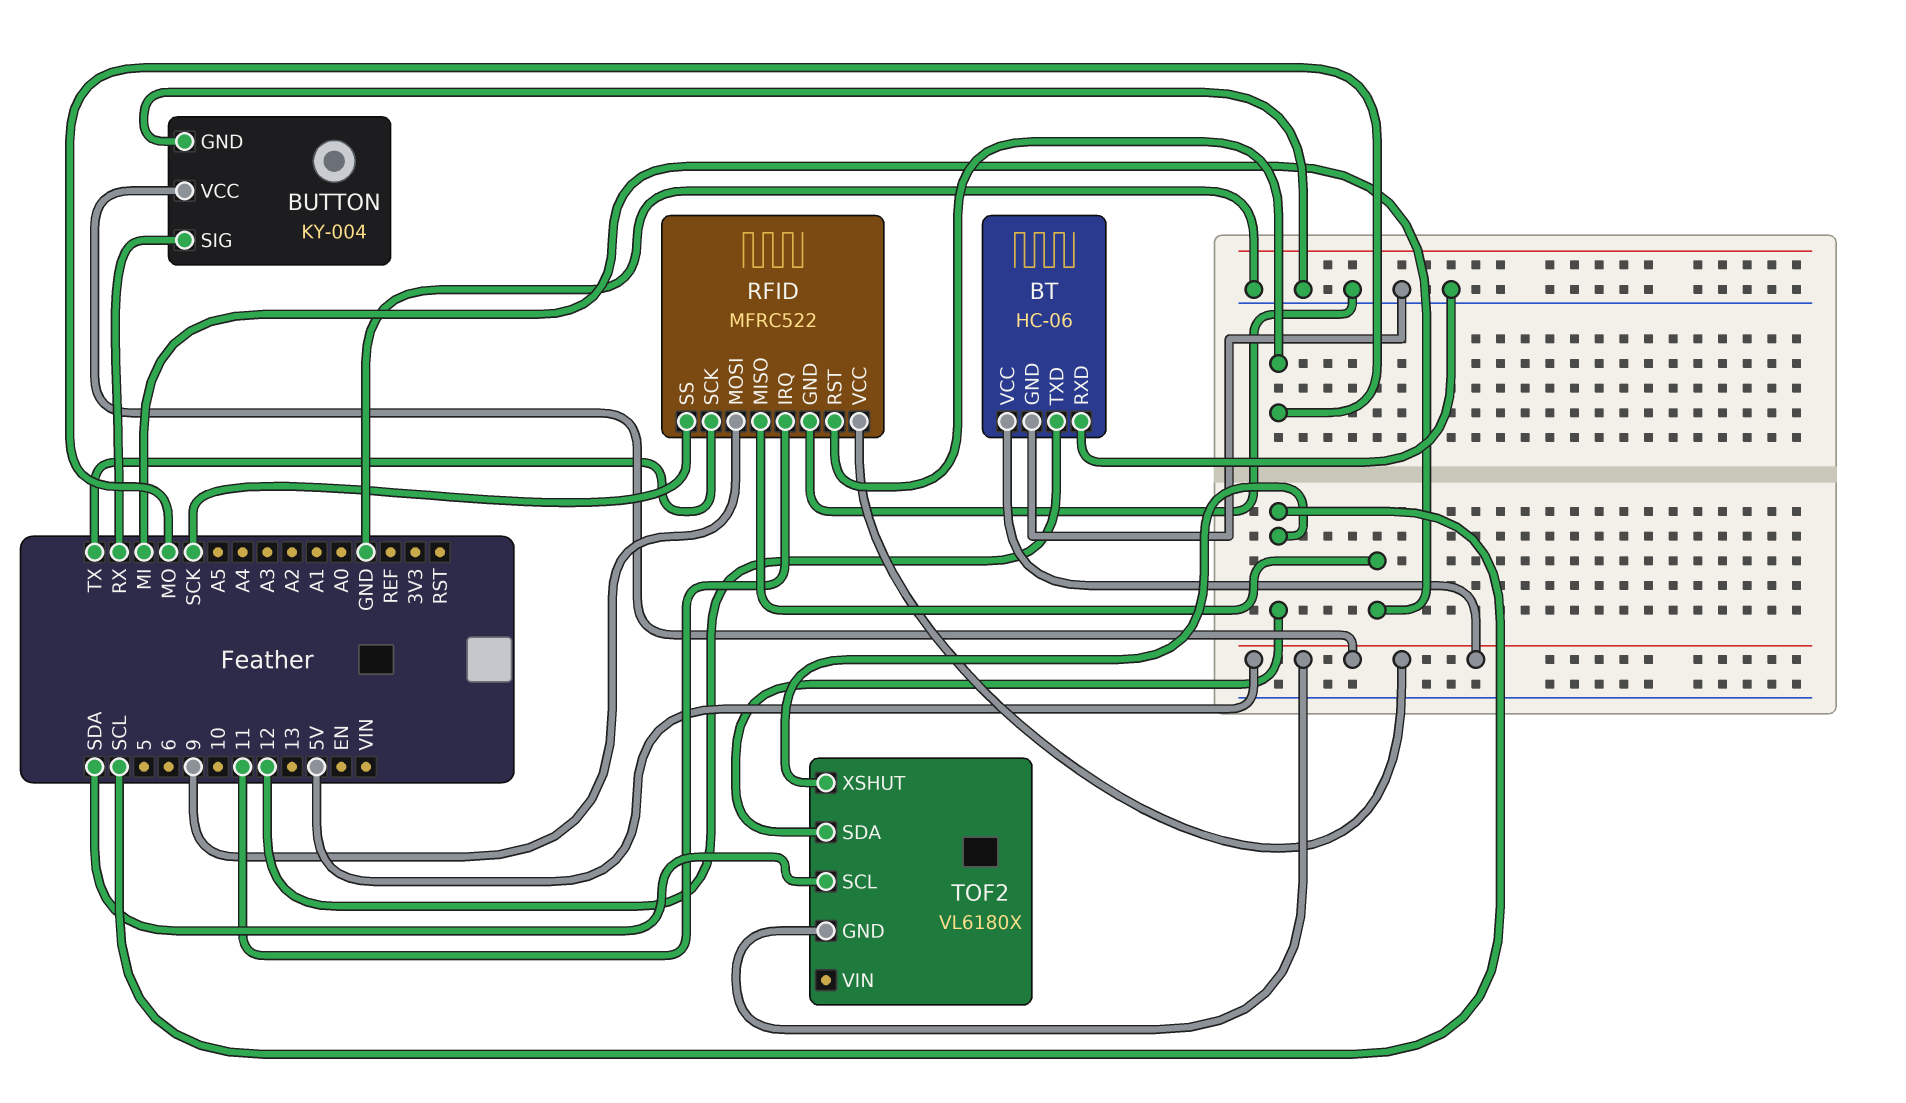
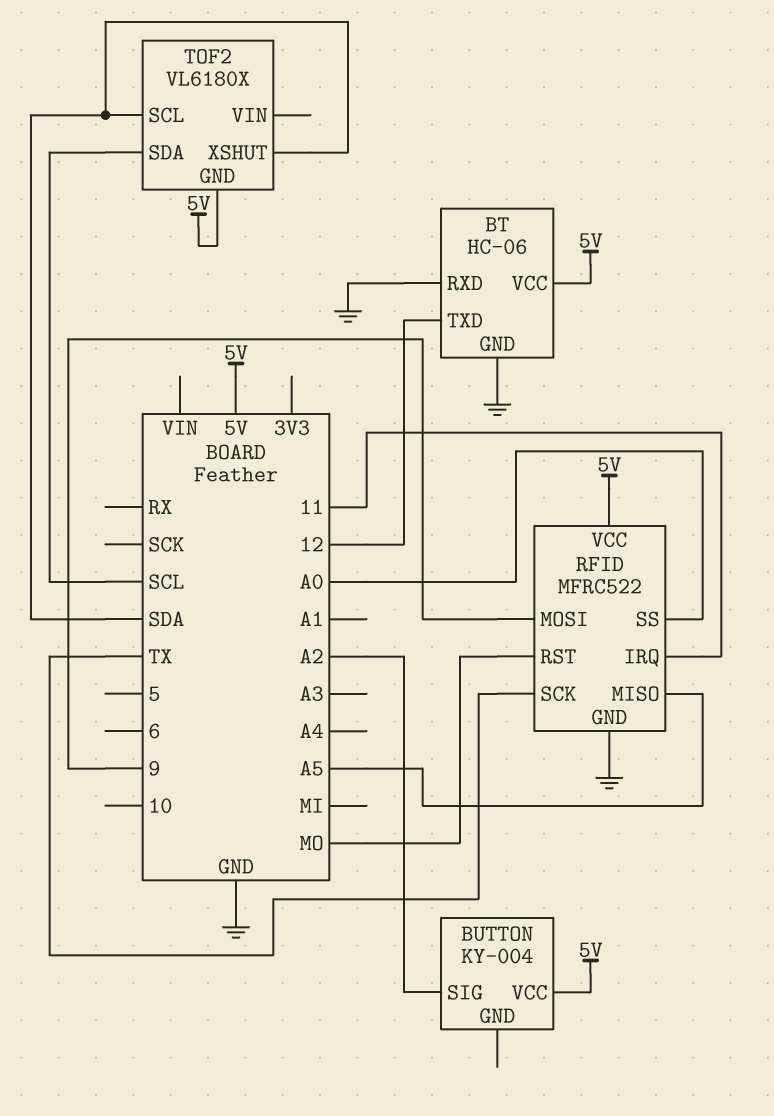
BUTTON pin GND: GND -> none
BUTTON pin SIG: RX -> A2
RFID pin MISO: MI -> A5
RFID pin SS: SCK -> A0
TOF2 pin XSHUT: SCL -> SDA

